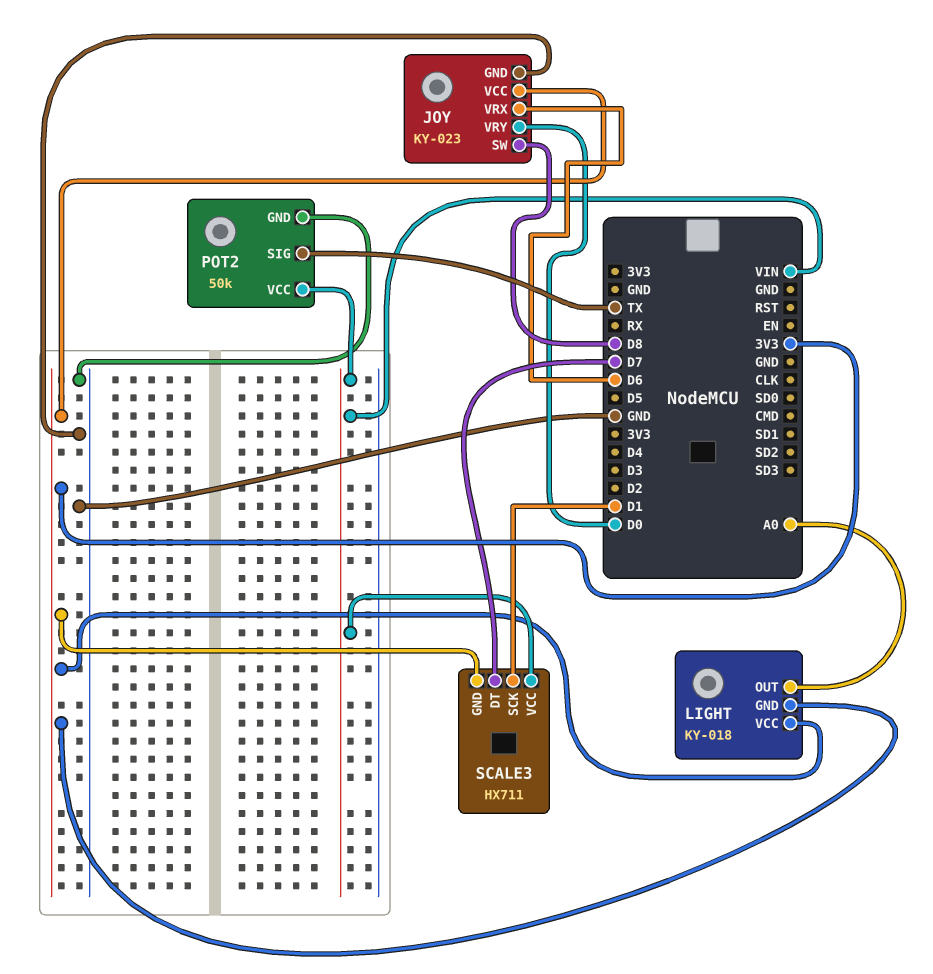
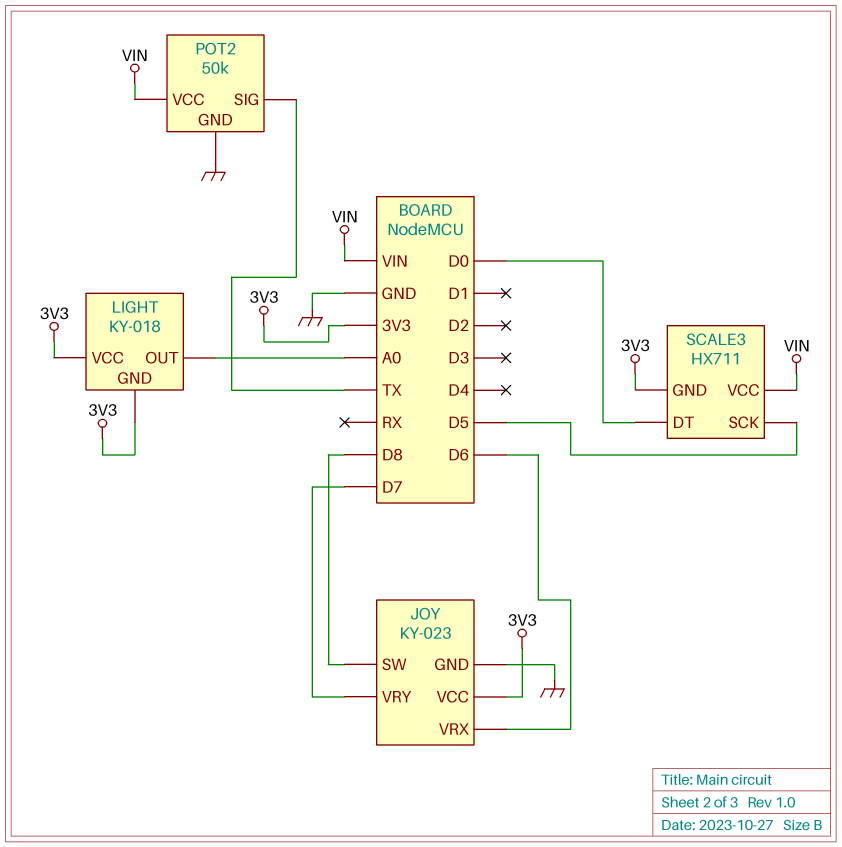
JOY pin VRY: D0 -> D7
SCALE3 pin DT: D7 -> D0
SCALE3 pin SCK: D1 -> D5

